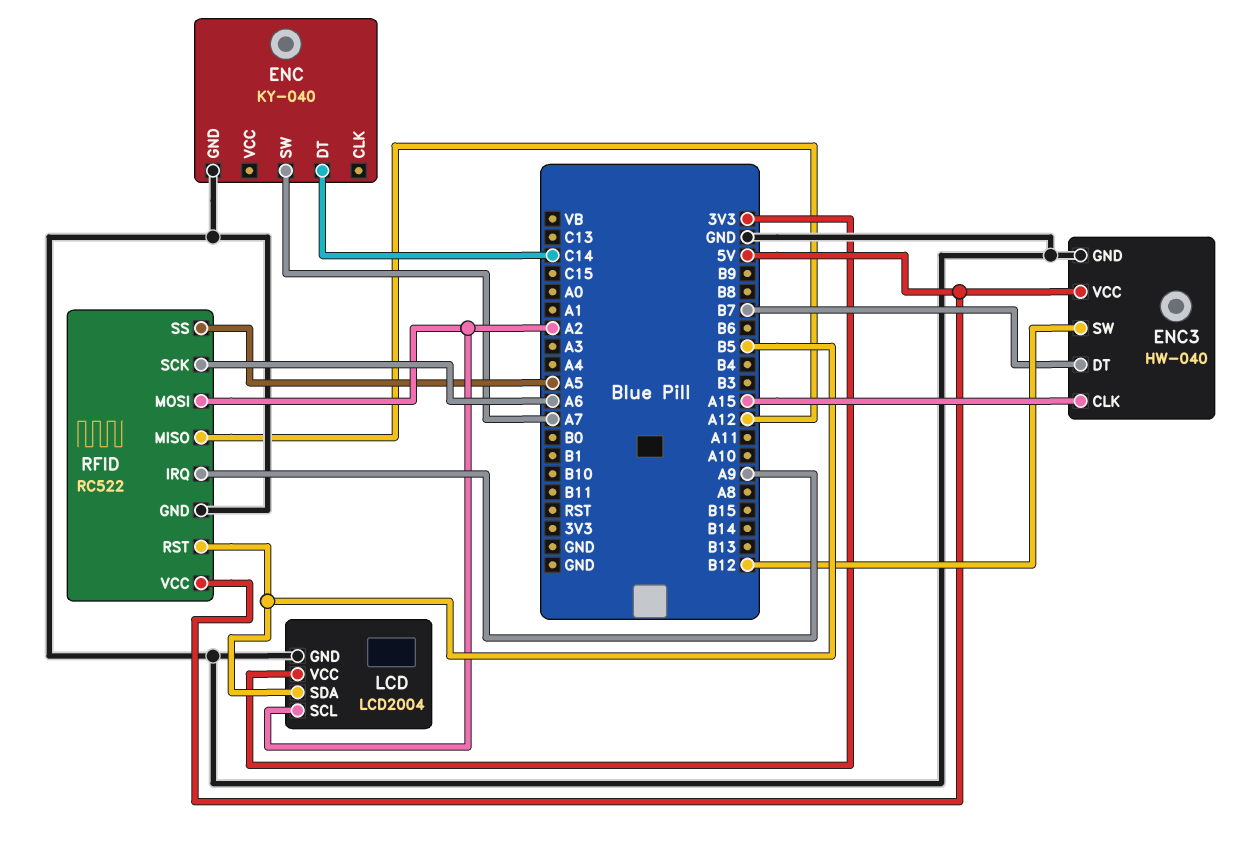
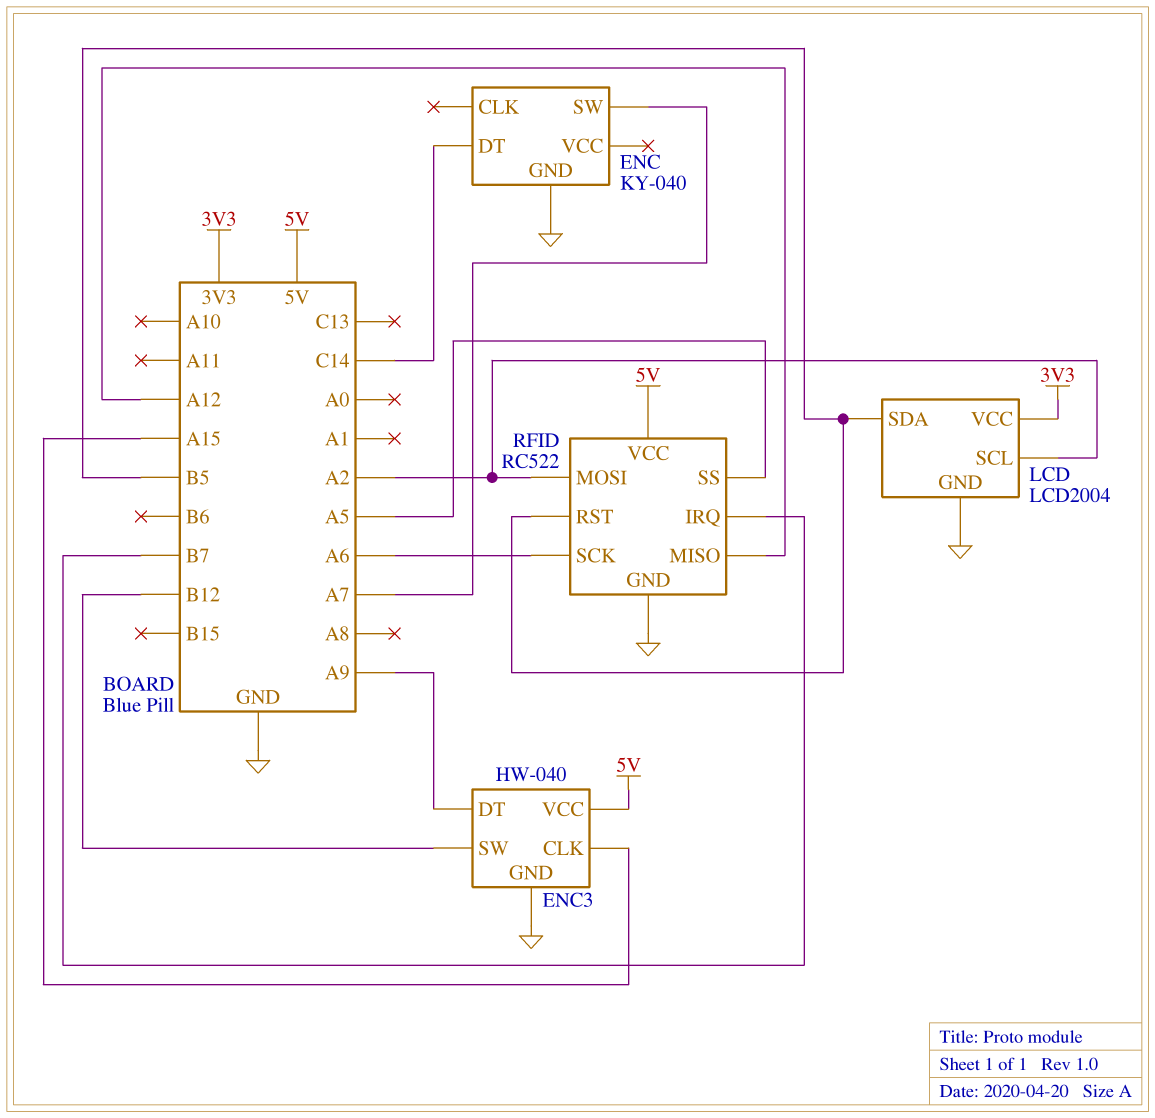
ENC3 pin DT: B7 -> A9
RFID pin IRQ: A9 -> B7

